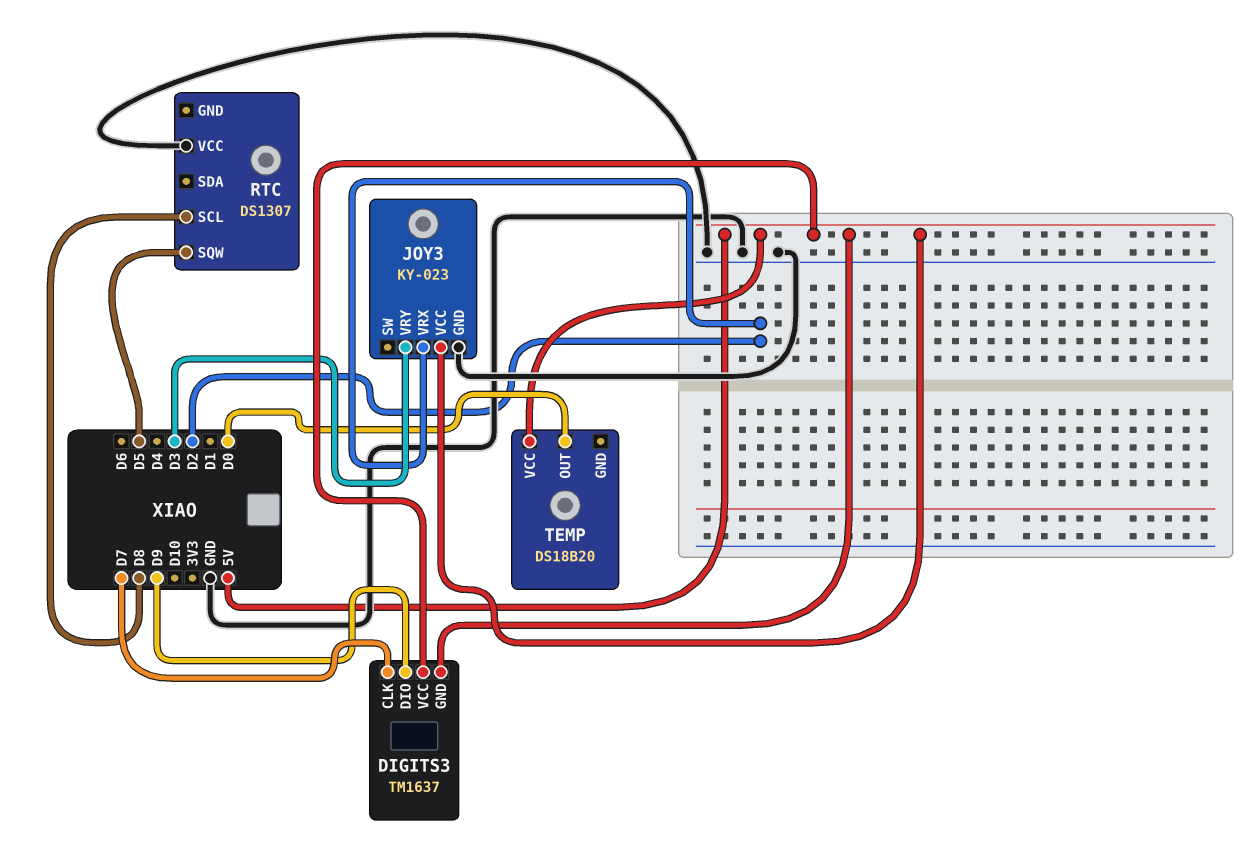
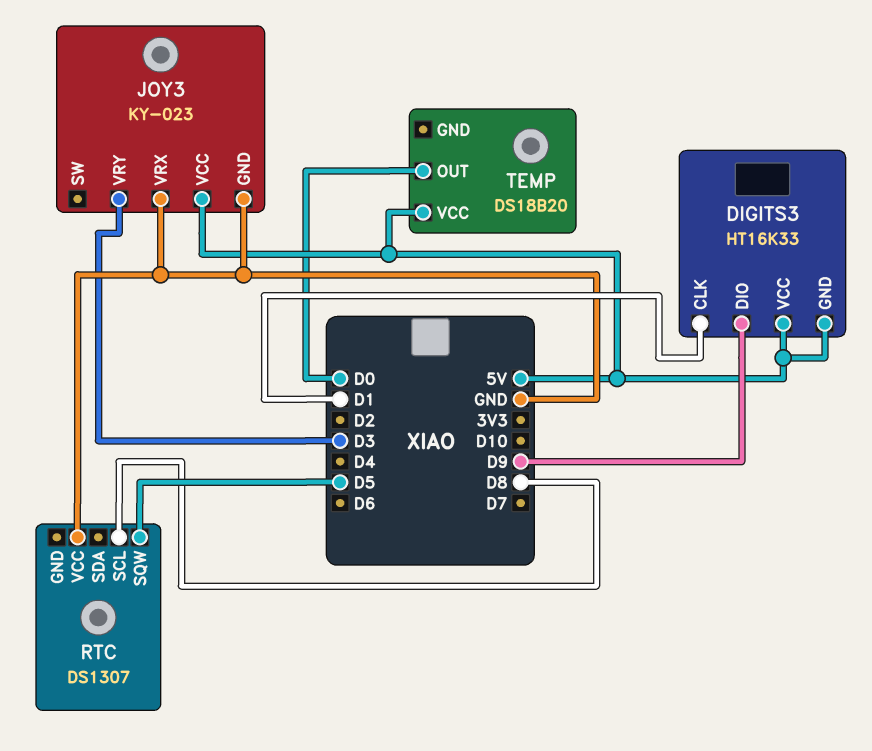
DIGITS3: TM1637 -> HT16K33
DIGITS3 pin CLK: D7 -> D1
JOY3 pin VRX: D2 -> GND

